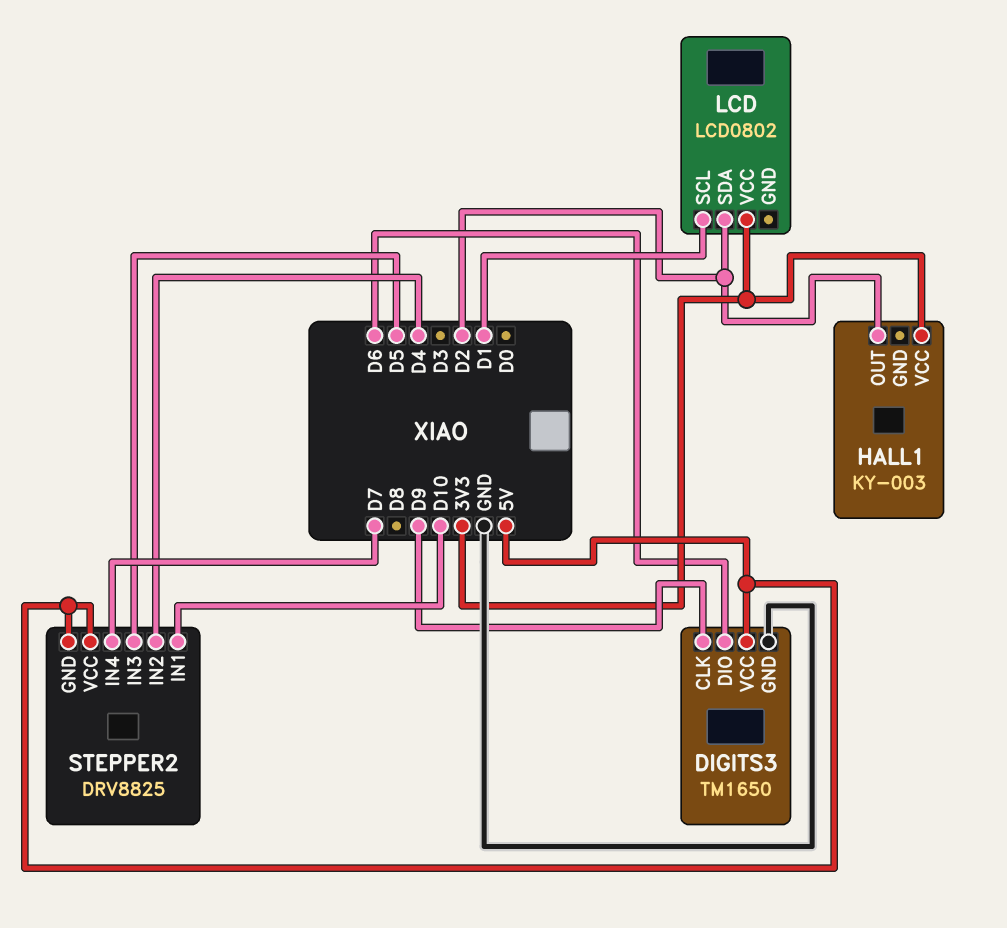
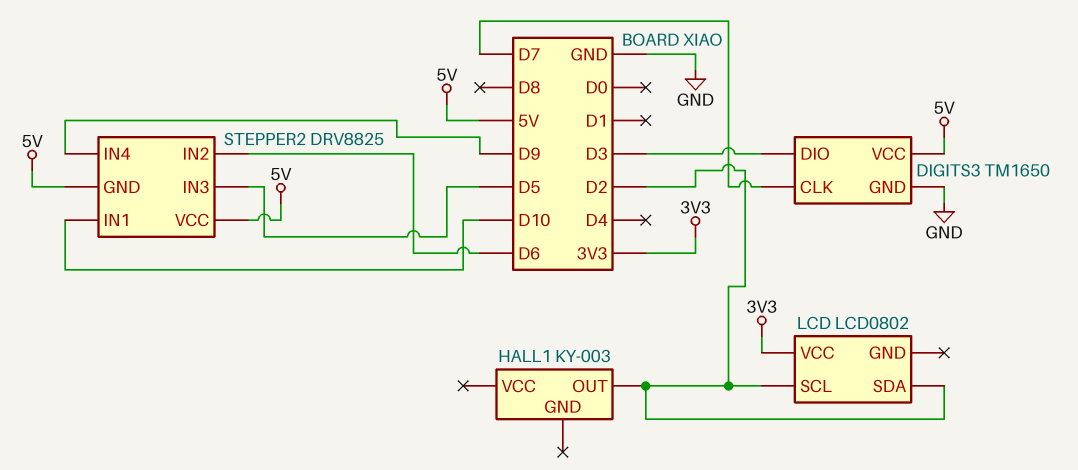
DIGITS3 pin CLK: D9 -> D7
DIGITS3 pin DIO: D6 -> D3
HALL1 pin VCC: 3V3 -> none
LCD pin SCL: D1 -> D2
STEPPER2 pin IN2: D4 -> D6
STEPPER2 pin IN4: D7 -> D9

